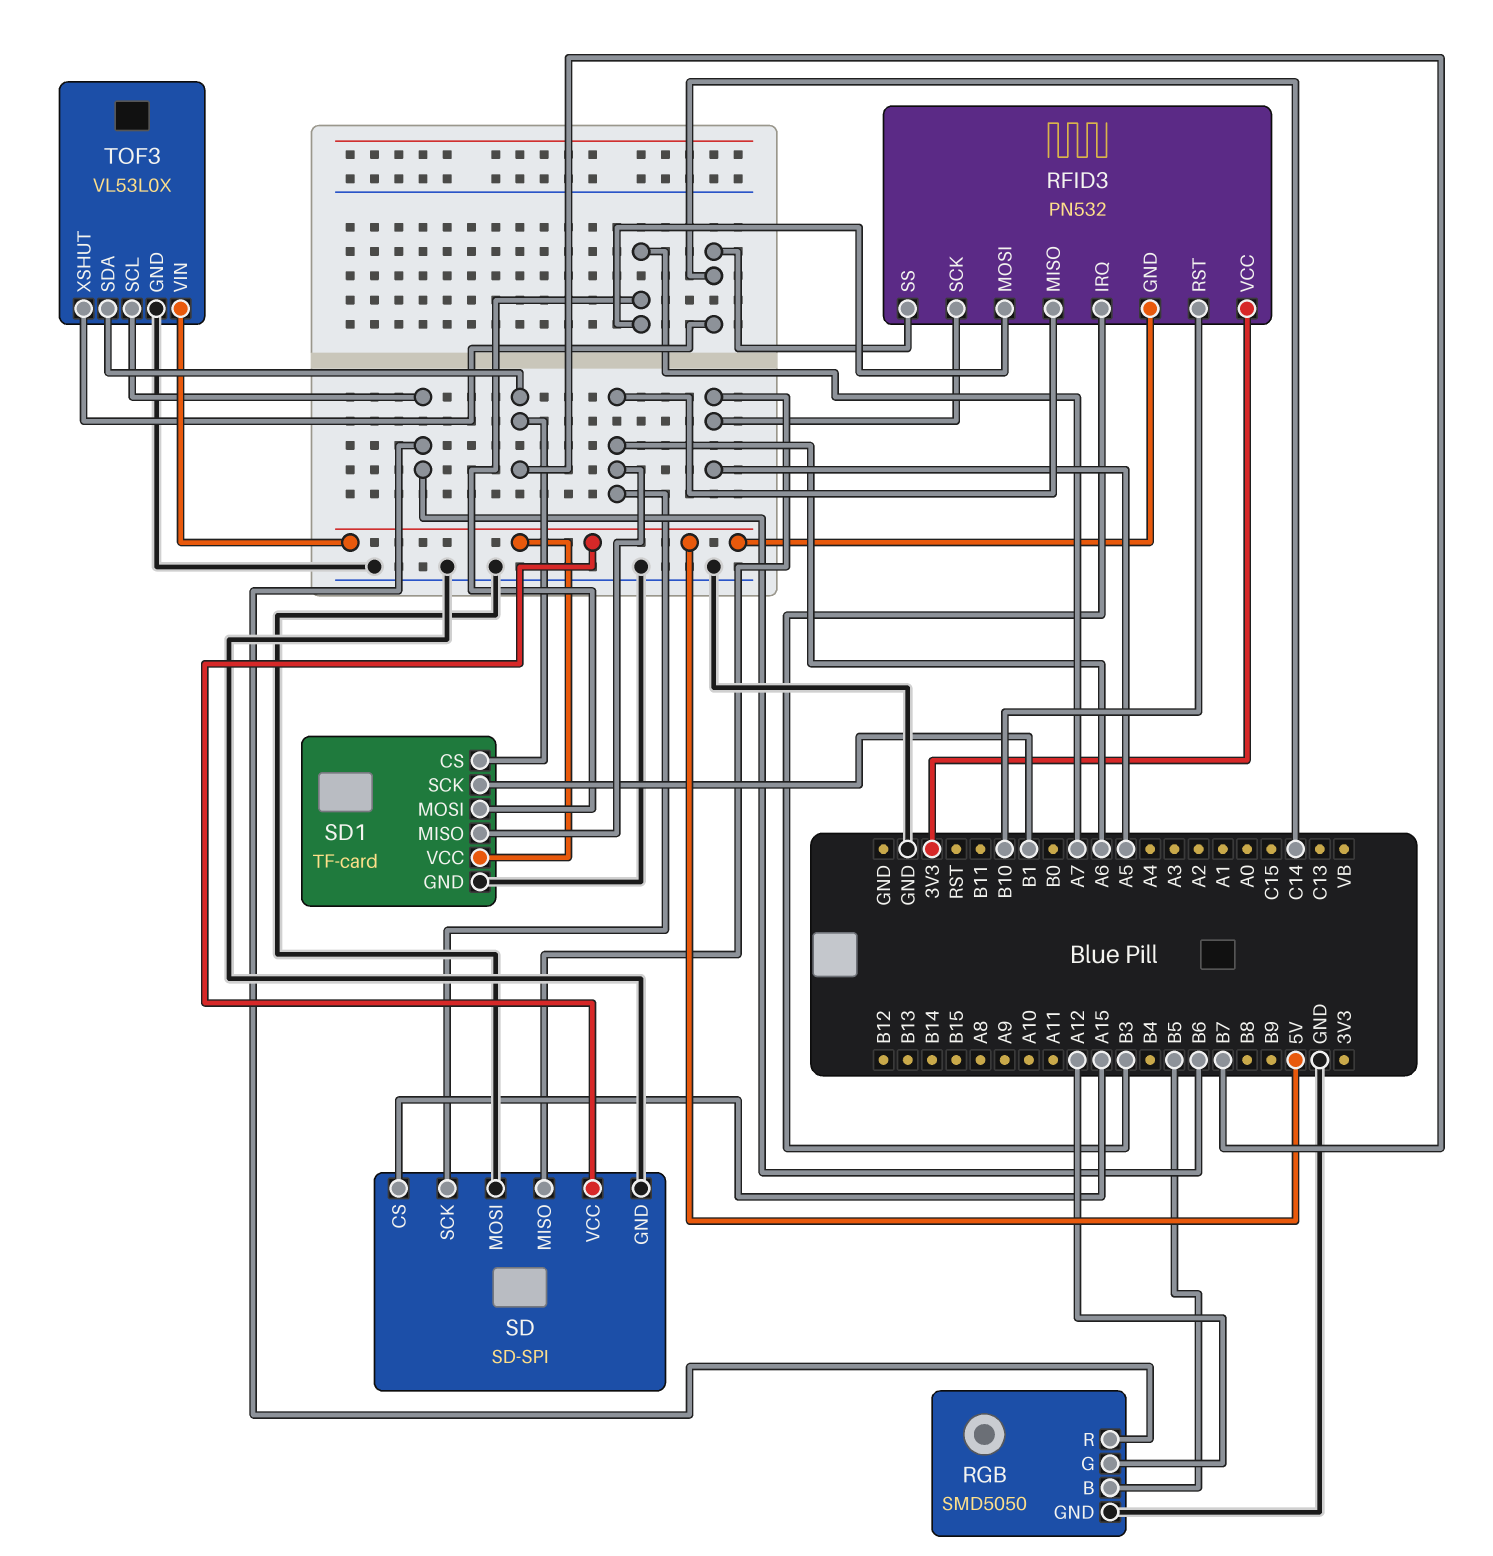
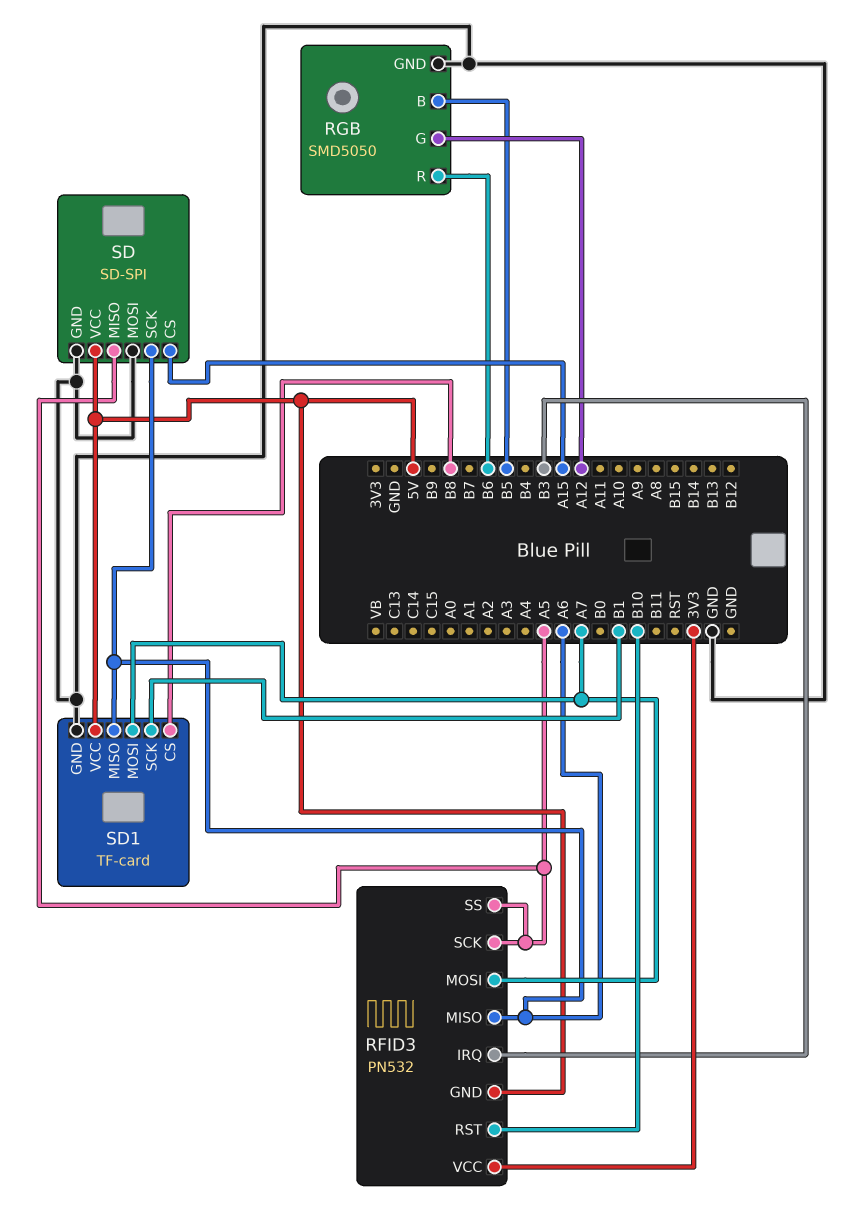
RFID3 pin SS: C14 -> A5
SD1 pin CS: B7 -> B8
TOF3: VL53L0X -> none
TOF3 pin GND: GND -> none
TOF3 pin SCL: B6 -> none
TOF3 pin SDA: B7 -> none
TOF3 pin VIN: 5V -> none
TOF3 pin XSHUT: C14 -> none

